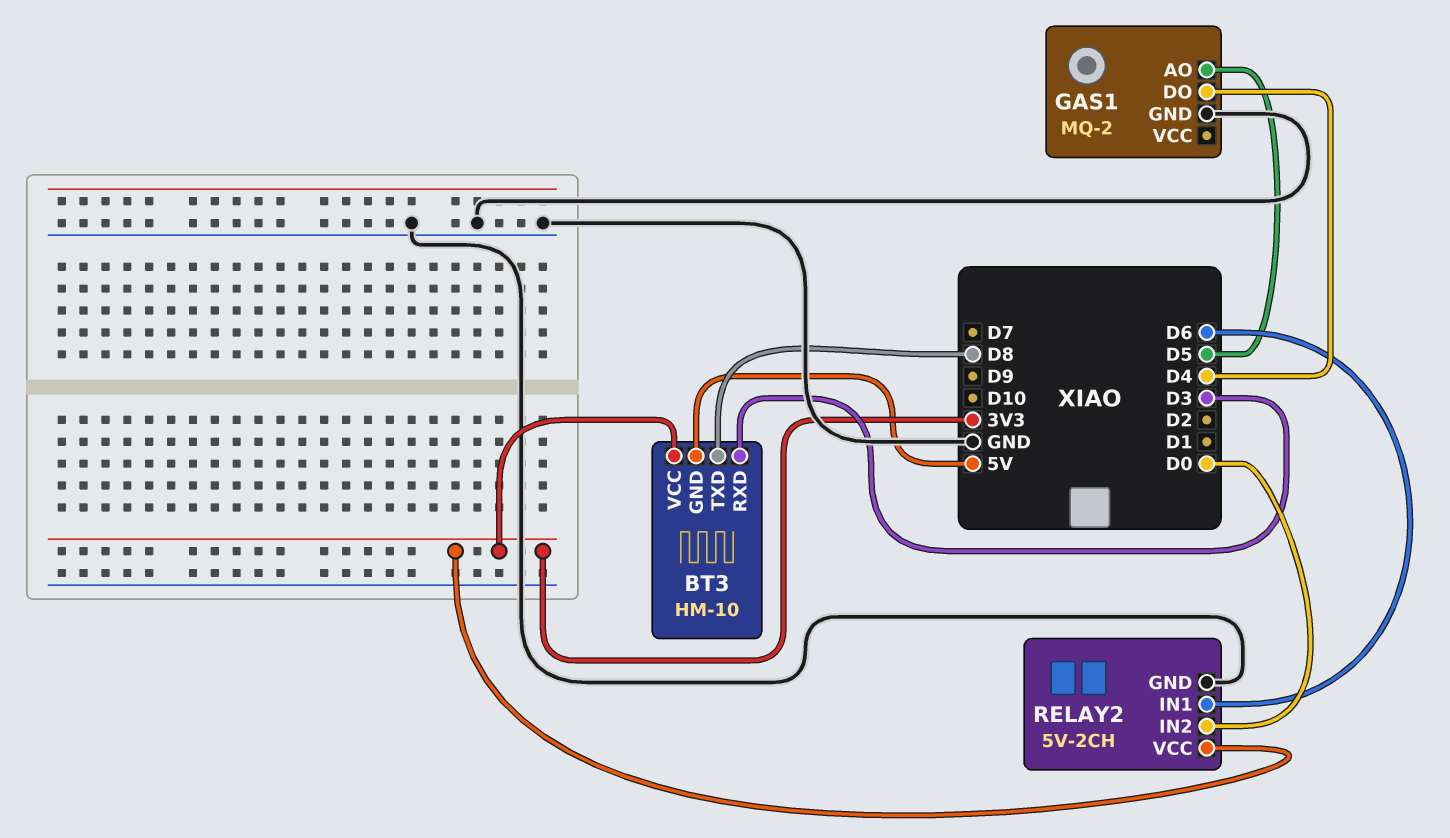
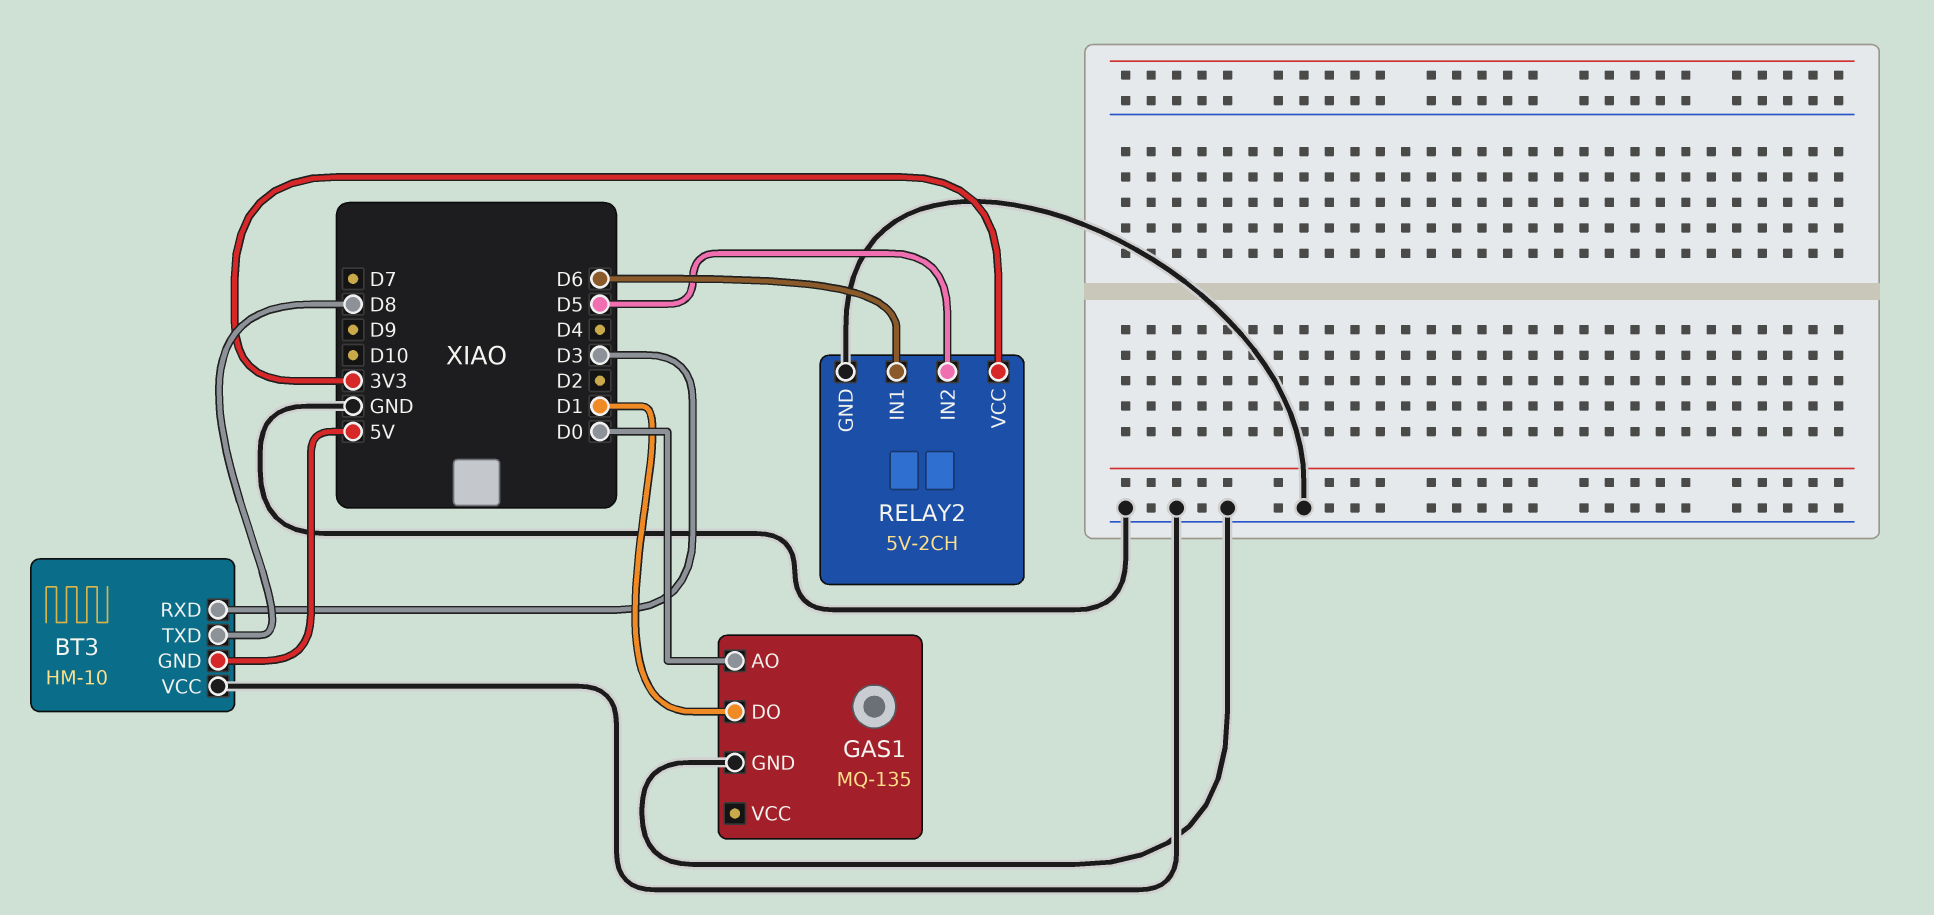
BT3 pin VCC: 3V3 -> GND
GAS1: MQ-2 -> MQ-135
GAS1 pin AO: D5 -> D0
GAS1 pin DO: D4 -> D1
RELAY2 pin IN2: D0 -> D5

